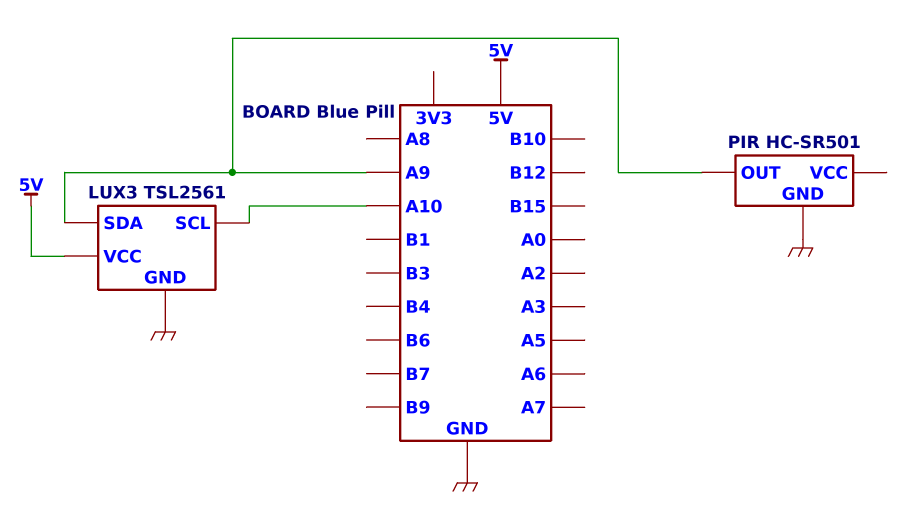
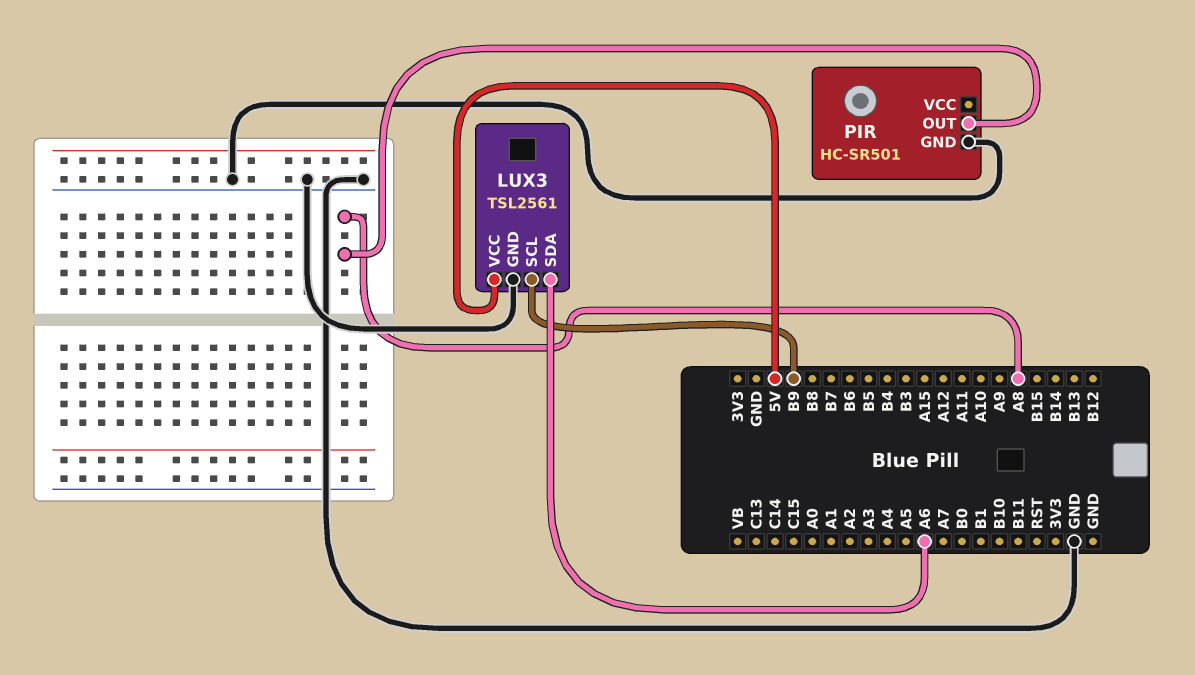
LUX3 pin SCL: A10 -> B9
LUX3 pin SDA: A9 -> A6
PIR pin OUT: A9 -> A8

